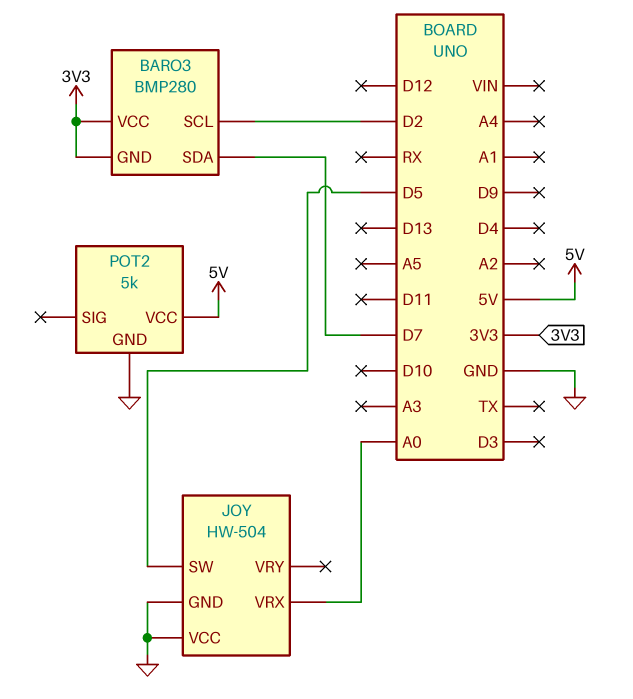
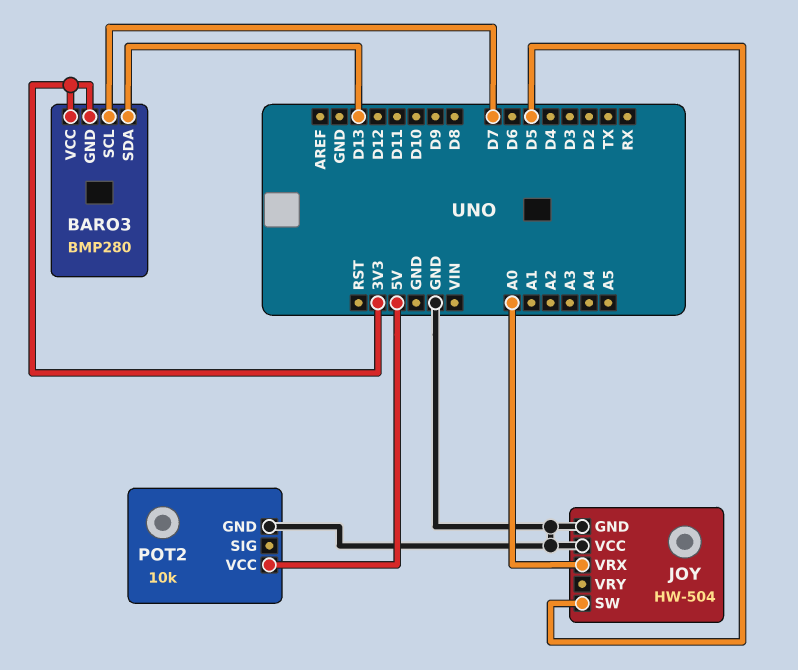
BARO3 pin SCL: D2 -> D7
BARO3 pin SDA: D7 -> D13
POT2: 5k -> 10k

